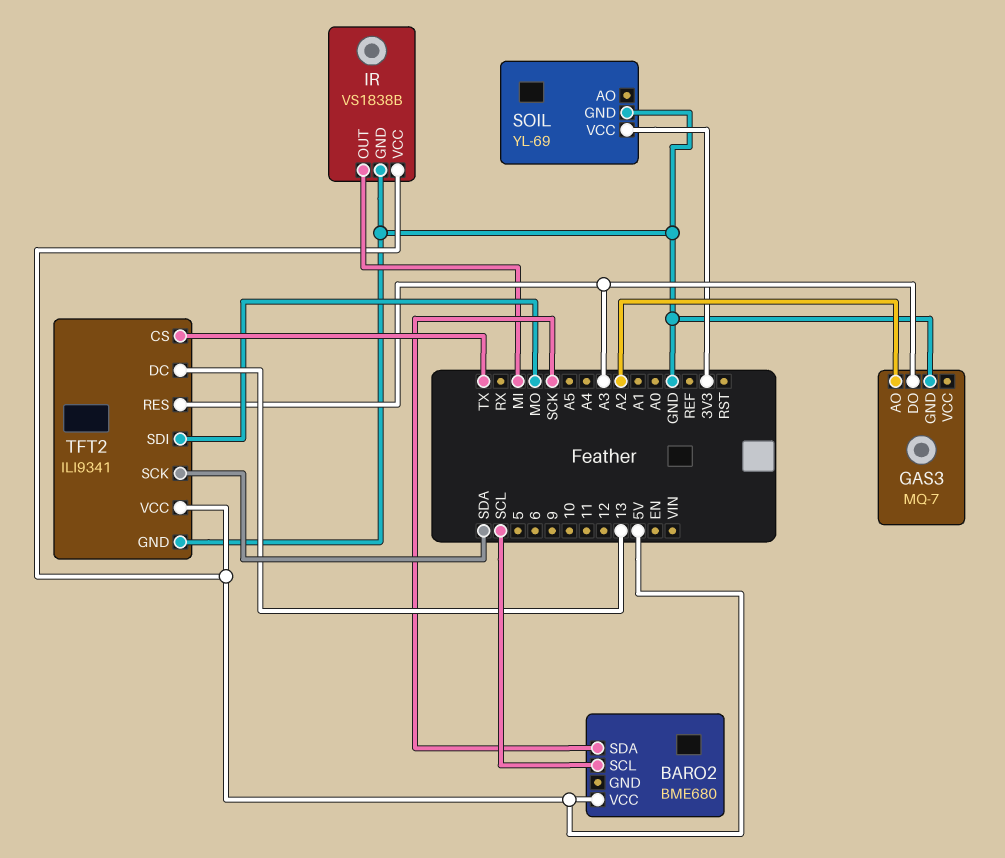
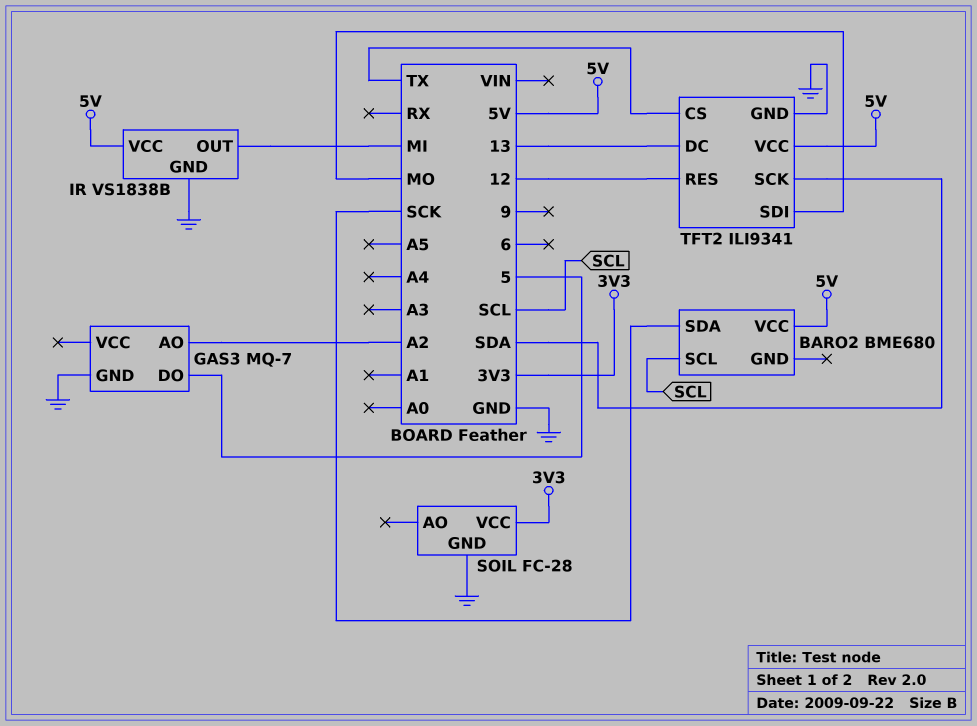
GAS3 pin DO: A3 -> 5
SOIL: YL-69 -> FC-28
TFT2 pin RES: A3 -> 12

